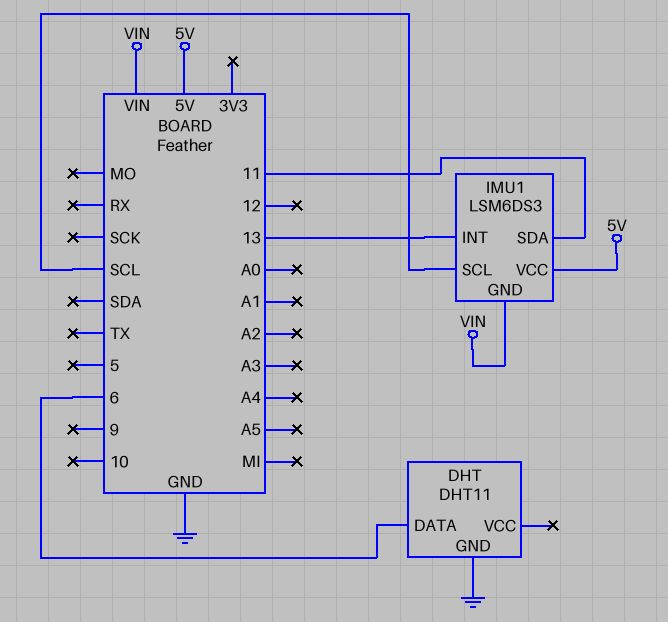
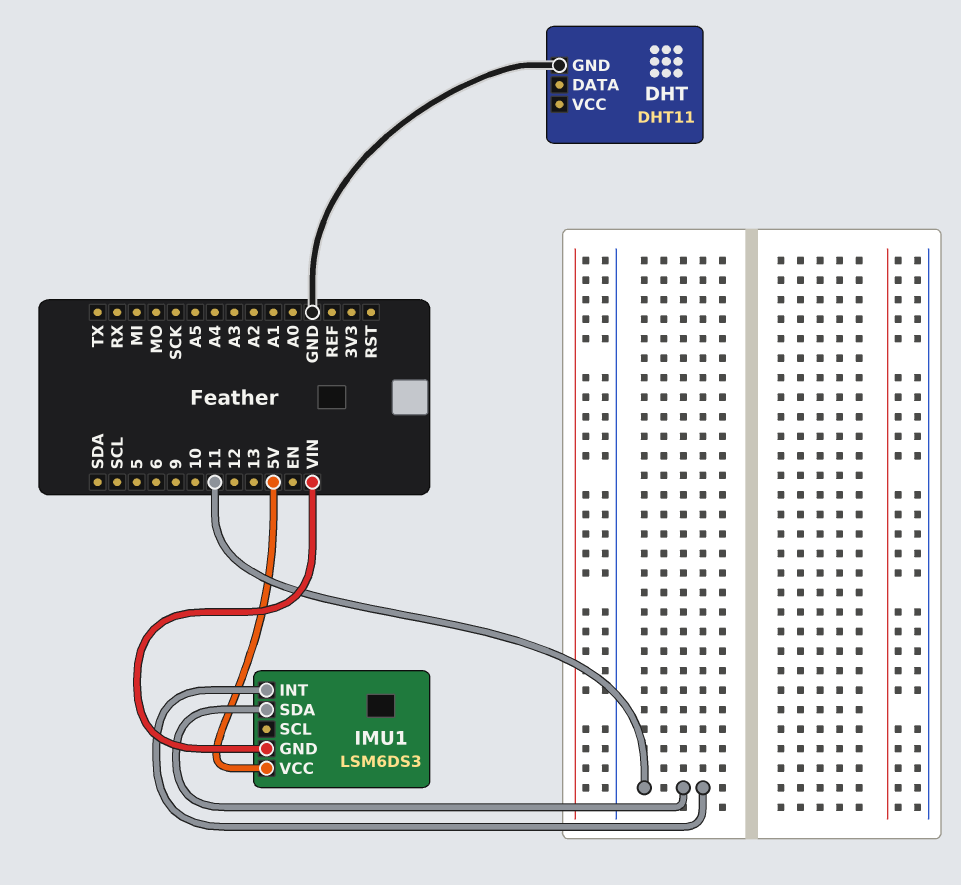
DHT pin DATA: 6 -> none
IMU1 pin INT: 13 -> 11
IMU1 pin SCL: SCL -> none

